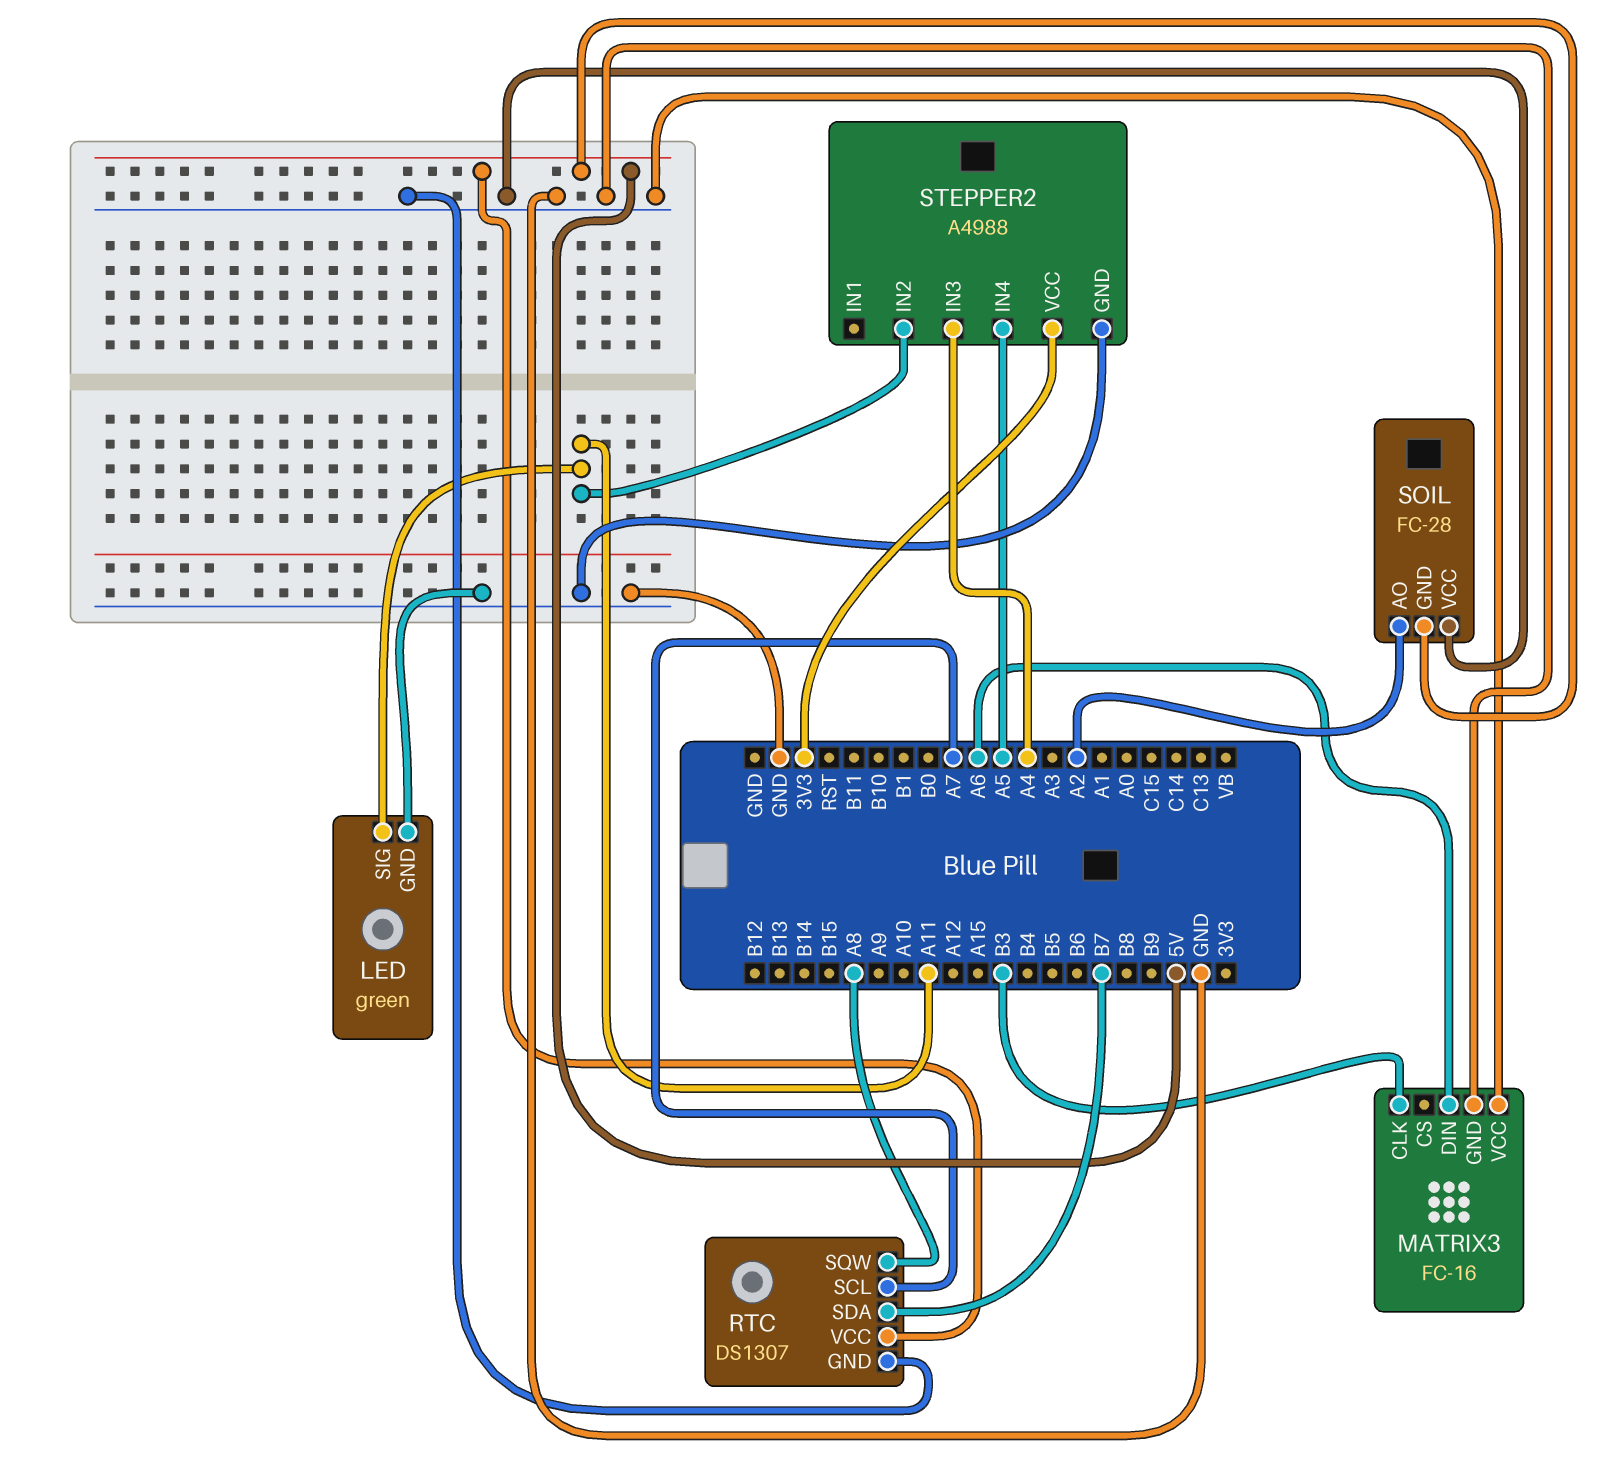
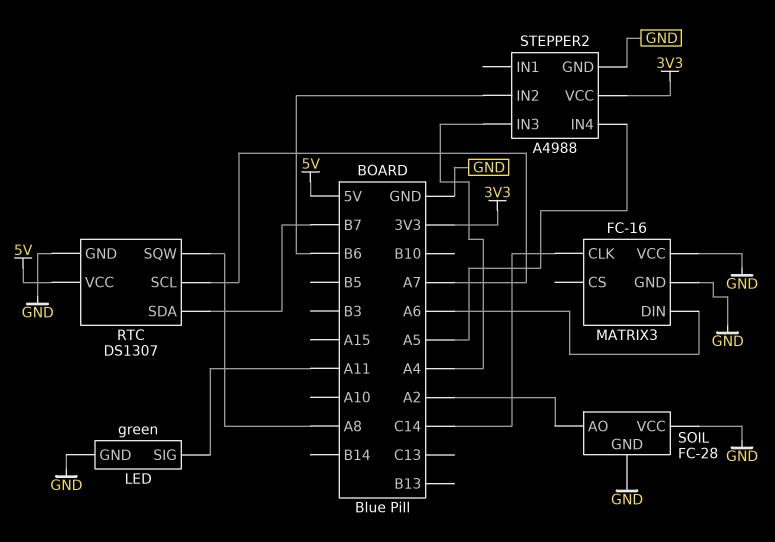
MATRIX3 pin CLK: B3 -> C14
SOIL pin GND: 5V -> GND
STEPPER2 pin IN2: A11 -> B6

